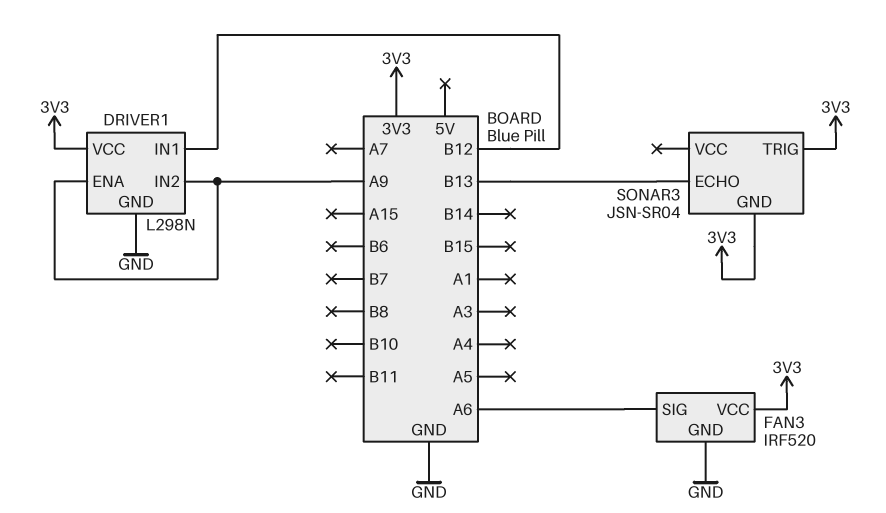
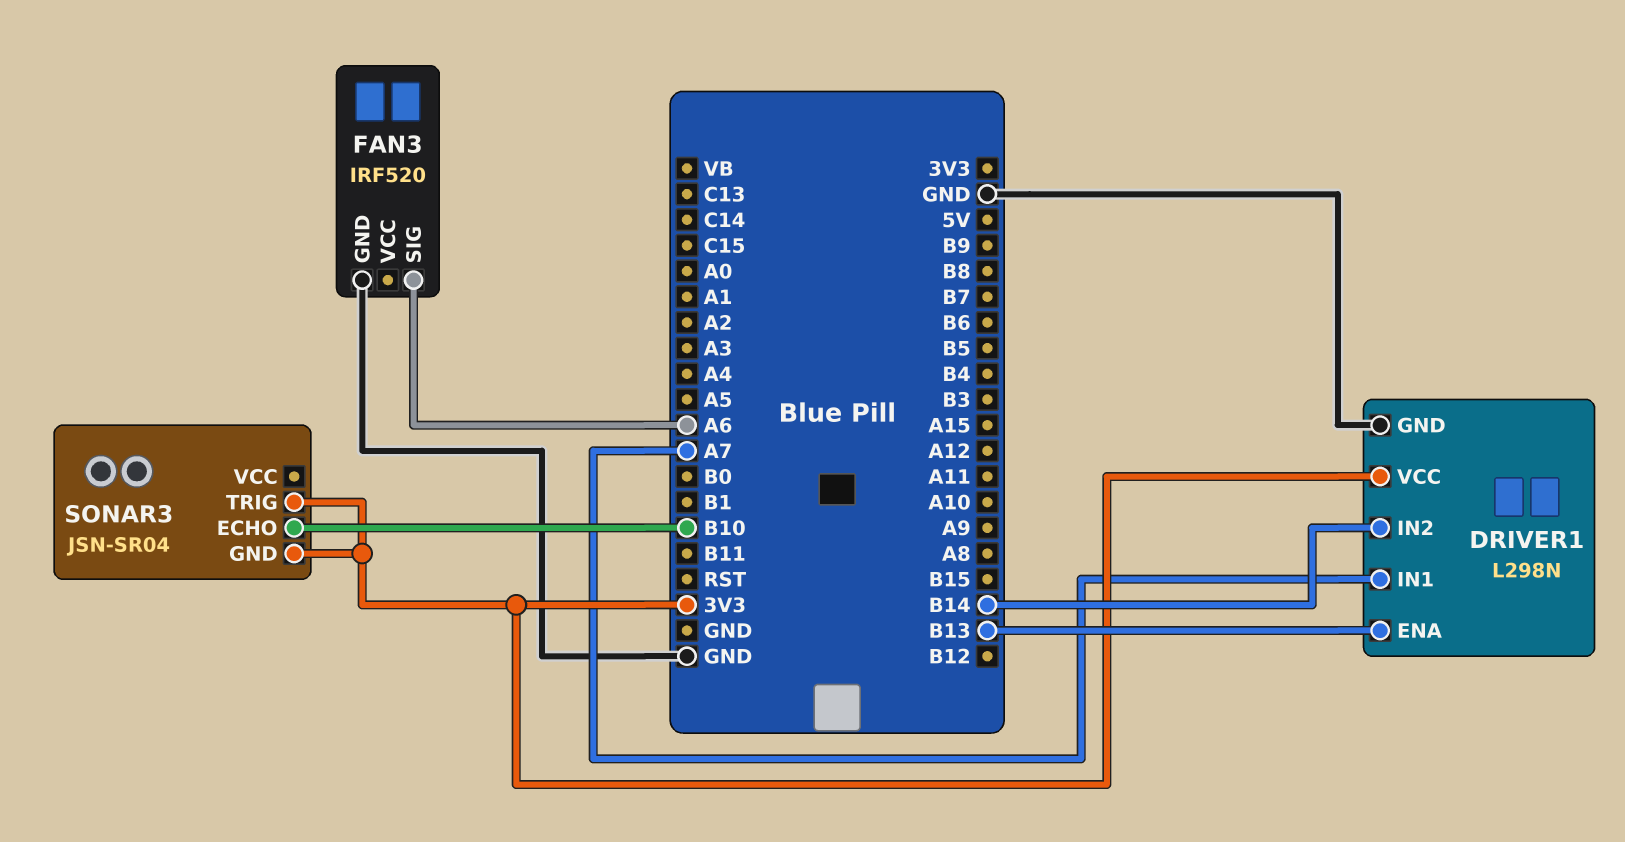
DRIVER1 pin ENA: A9 -> B13
DRIVER1 pin IN1: B12 -> A7
DRIVER1 pin IN2: A9 -> B14
FAN3 pin VCC: 3V3 -> none
SONAR3 pin ECHO: B13 -> B10

